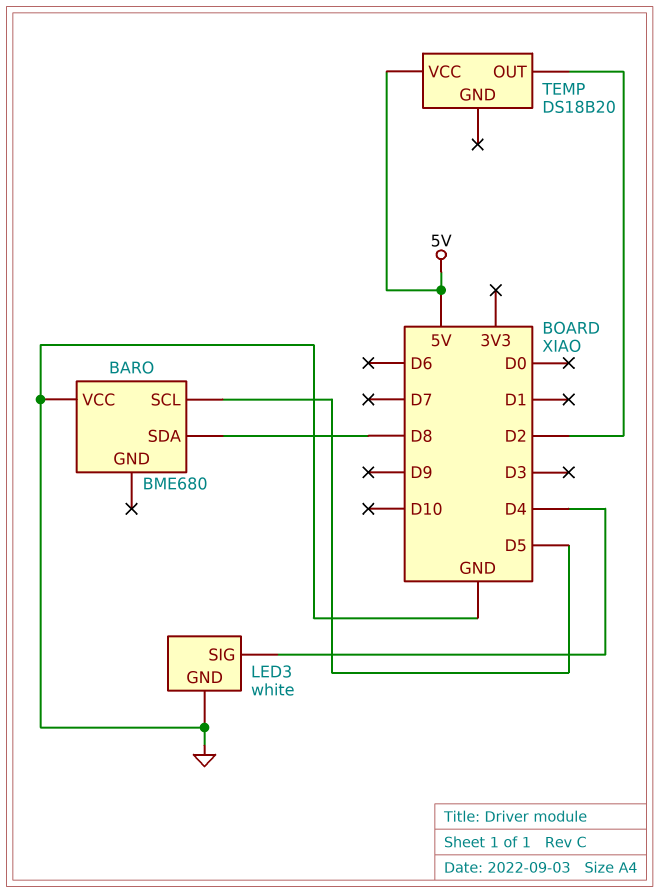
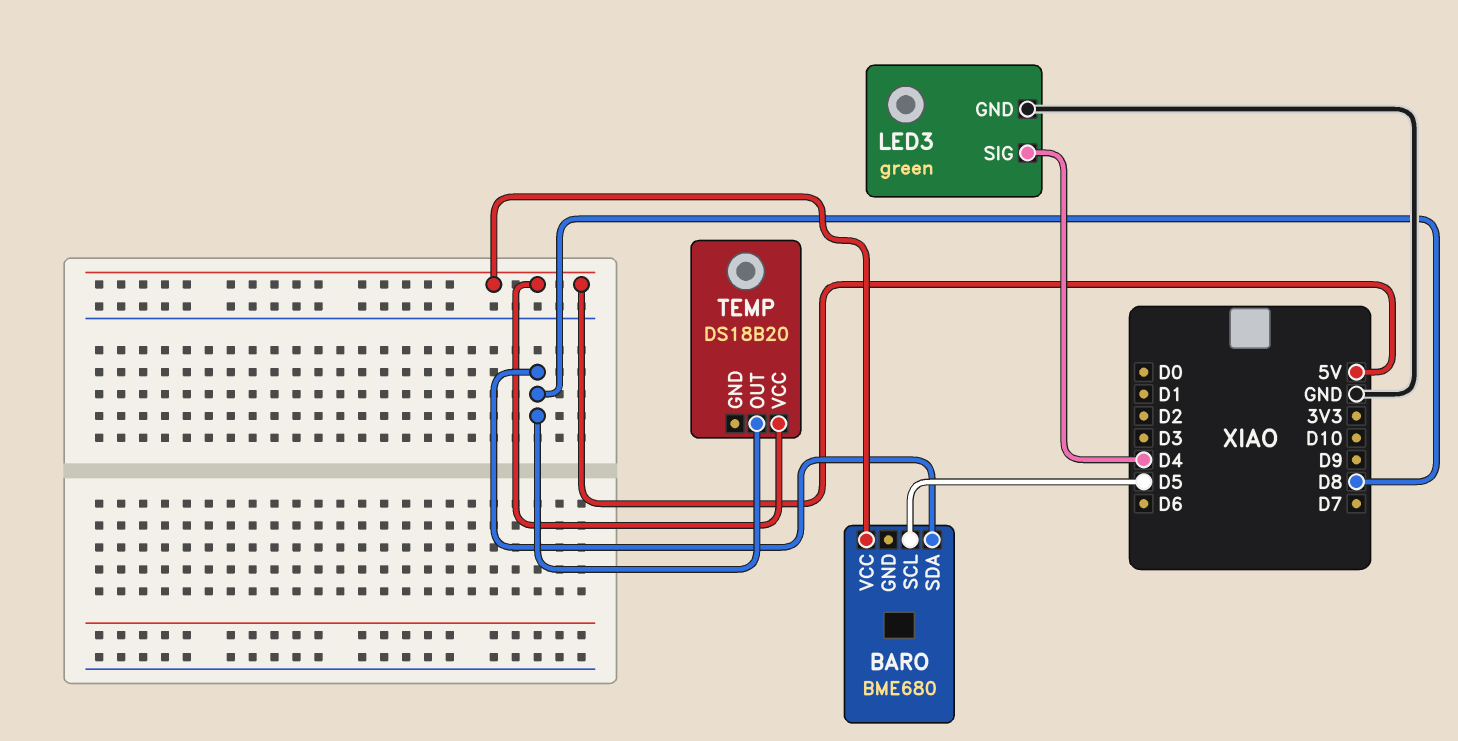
BARO pin VCC: GND -> 5V
LED3: white -> green
TEMP pin OUT: D2 -> D8

